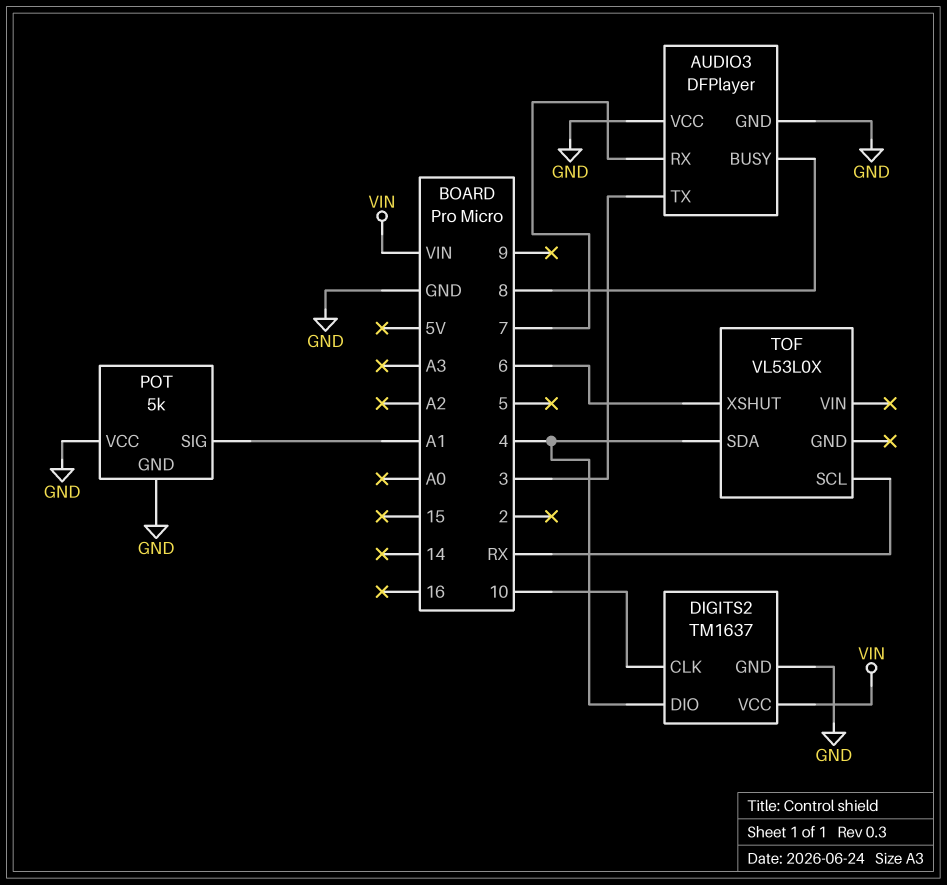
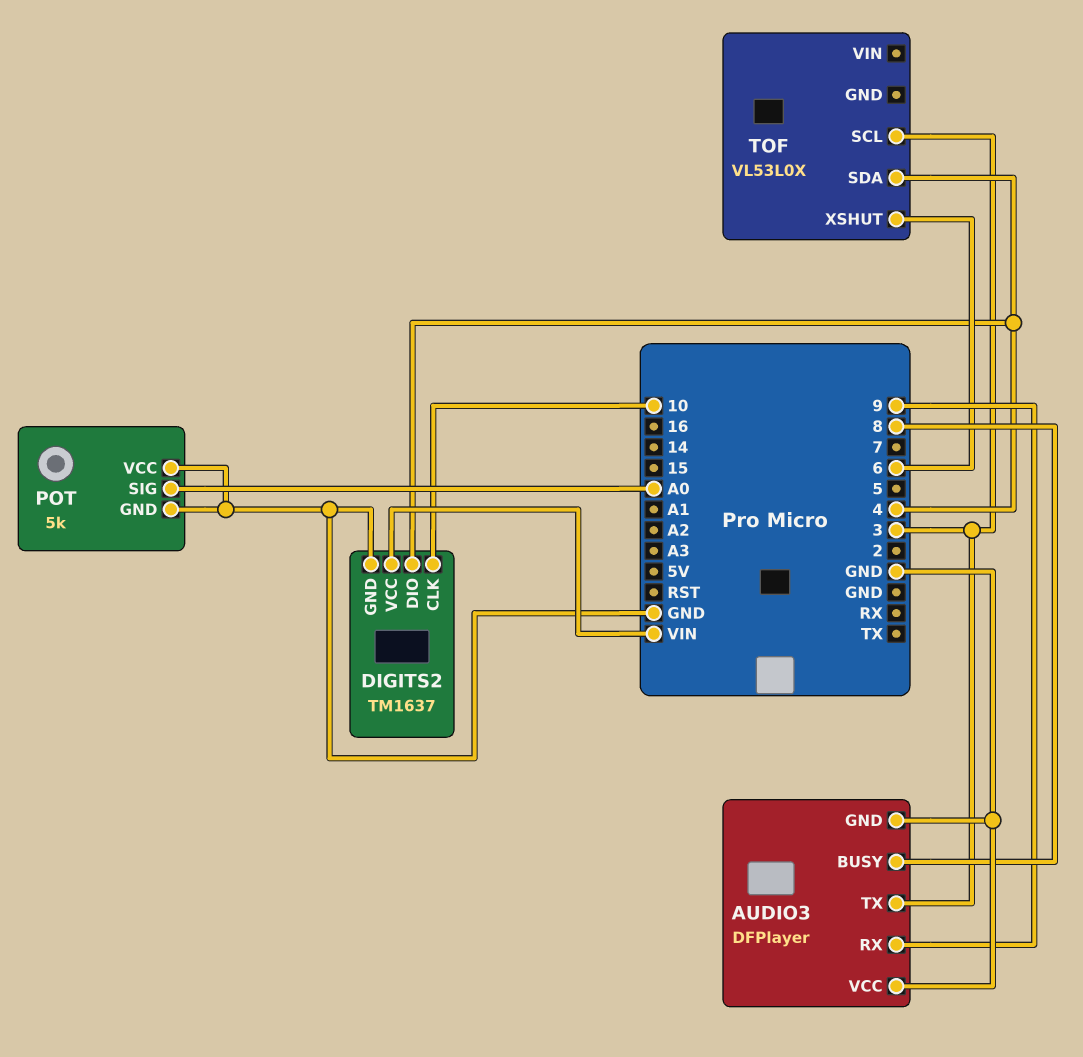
AUDIO3 pin RX: 7 -> 9
POT pin SIG: A1 -> A0
TOF pin SCL: RX -> 3

